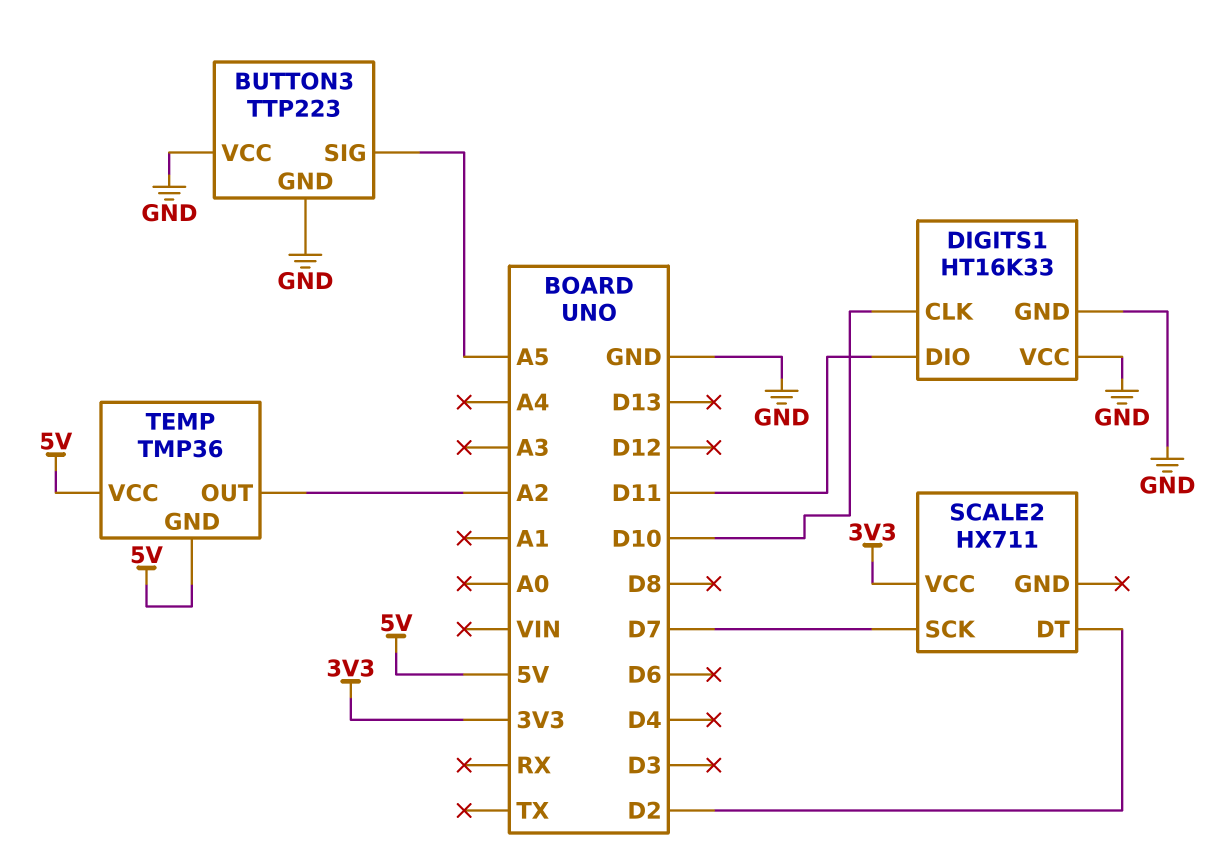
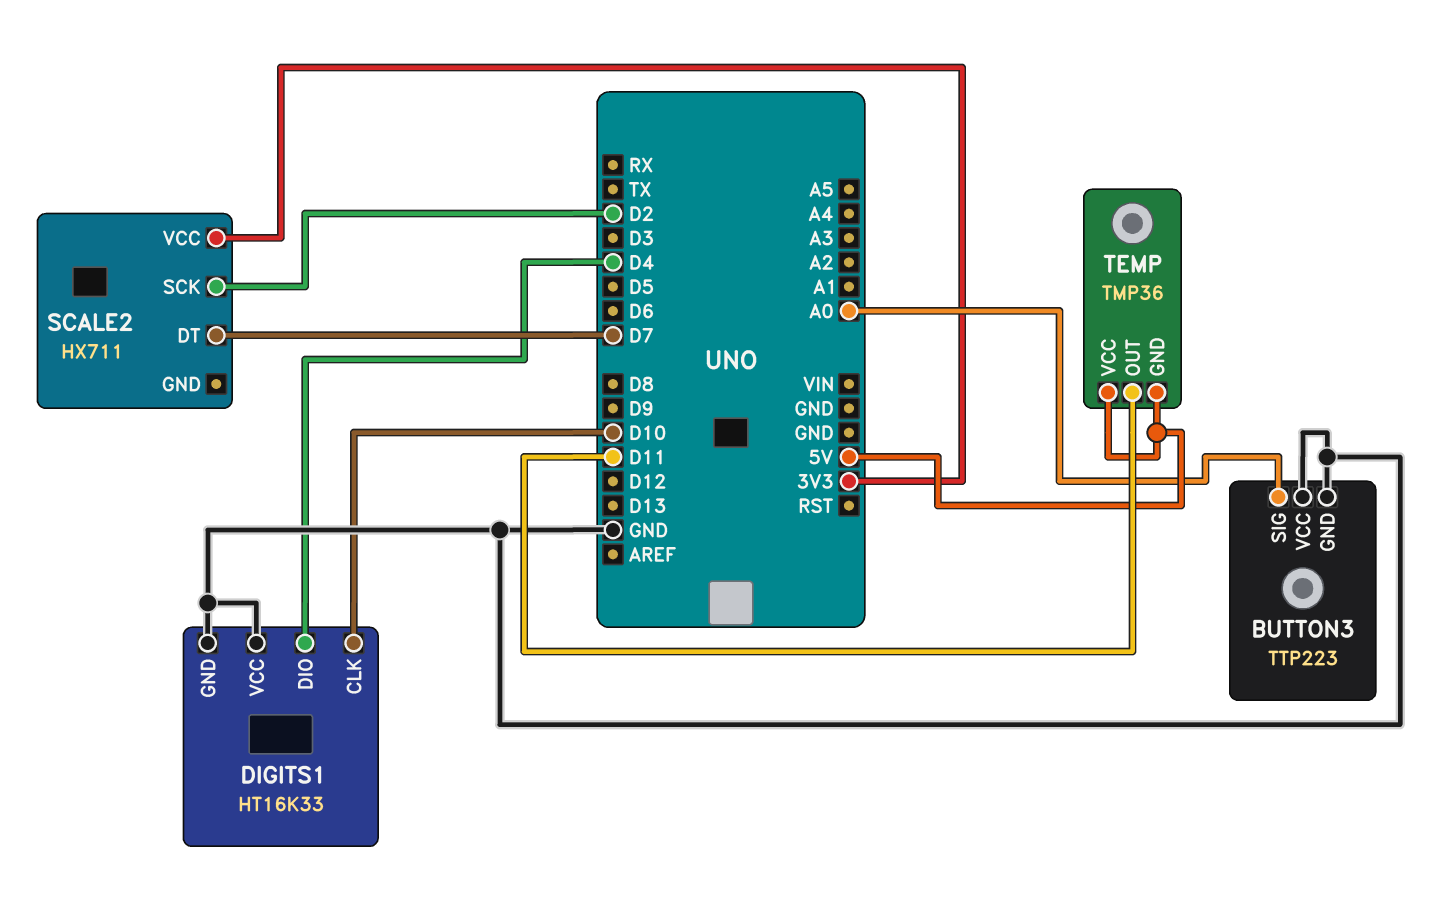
BUTTON3 pin SIG: A5 -> A0
DIGITS1 pin DIO: D11 -> D4
SCALE2 pin DT: D2 -> D7
SCALE2 pin SCK: D7 -> D2
TEMP pin OUT: A2 -> D11

